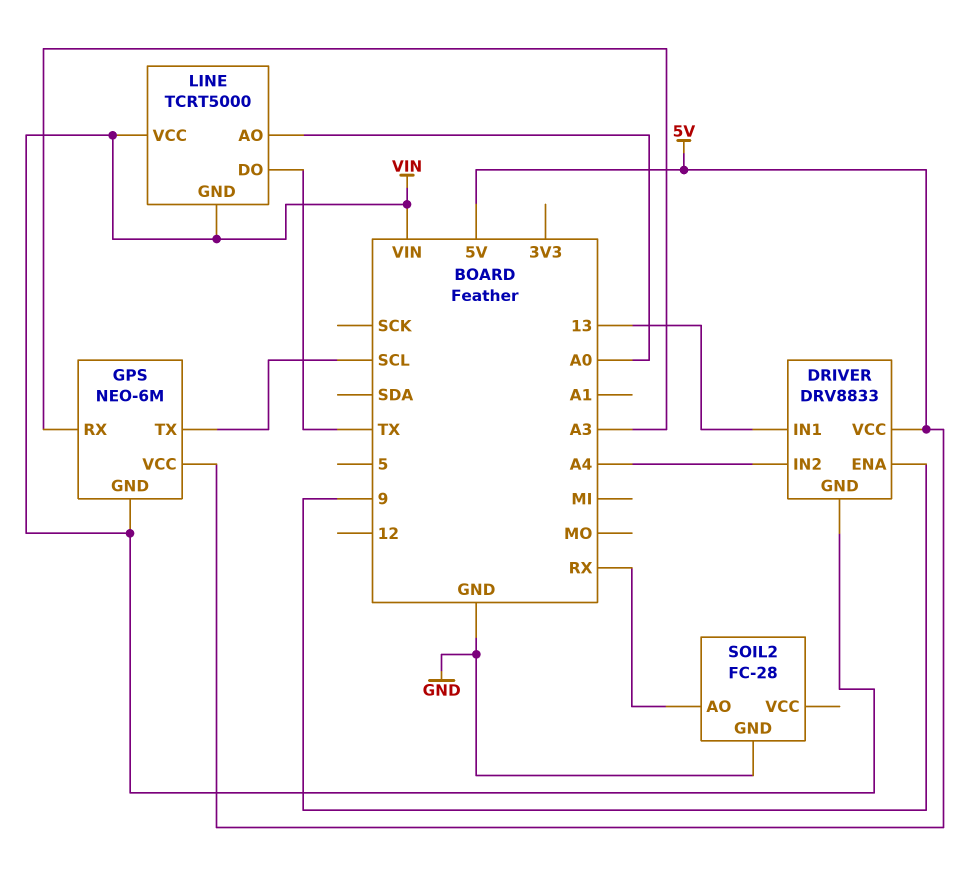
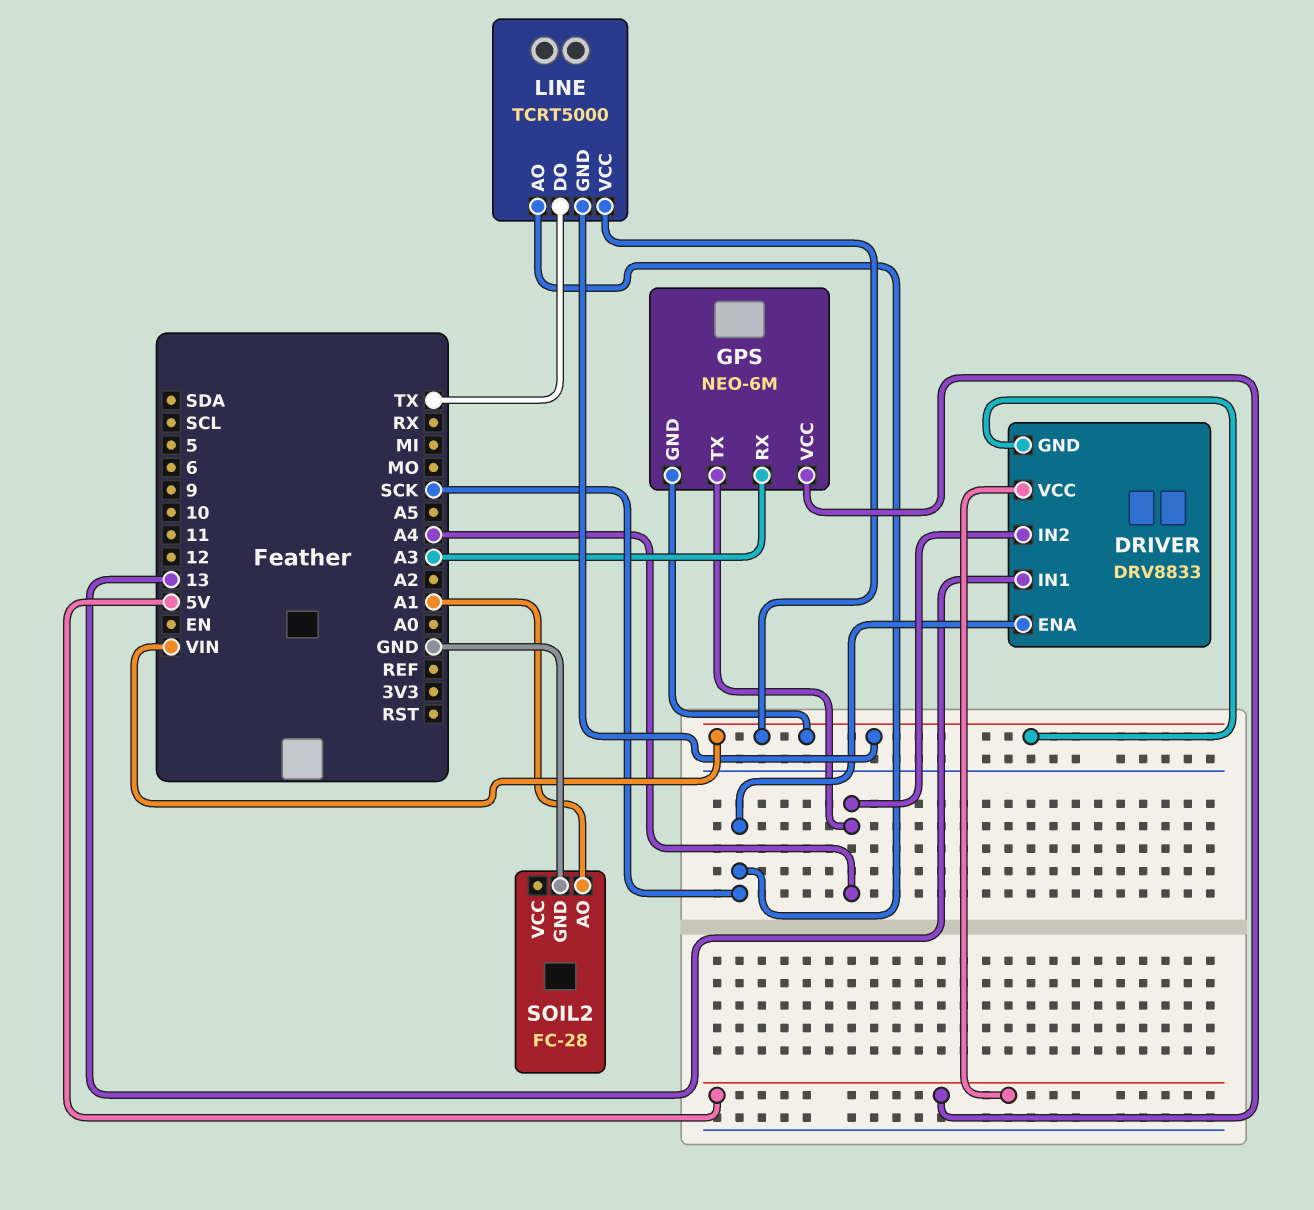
DRIVER pin ENA: 9 -> SCK
GPS pin TX: SCL -> A4
LINE pin AO: A0 -> SCK
SOIL2 pin AO: RX -> A1

